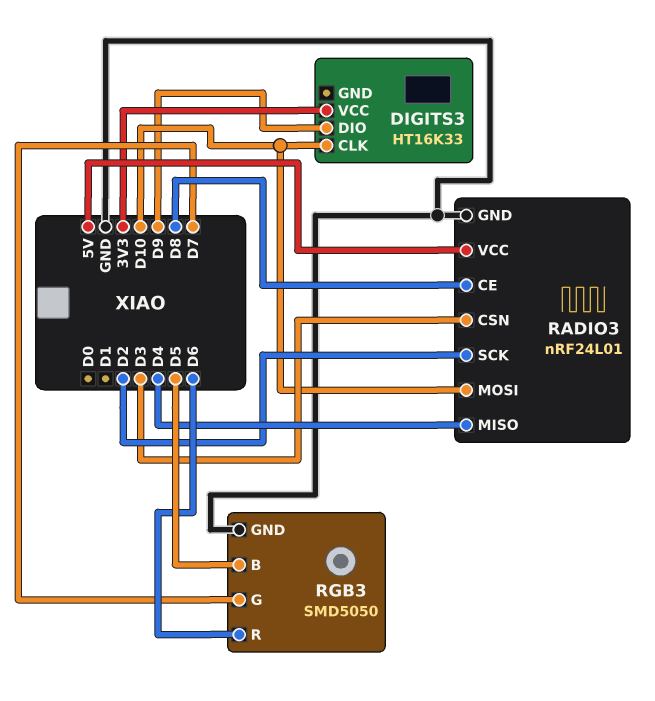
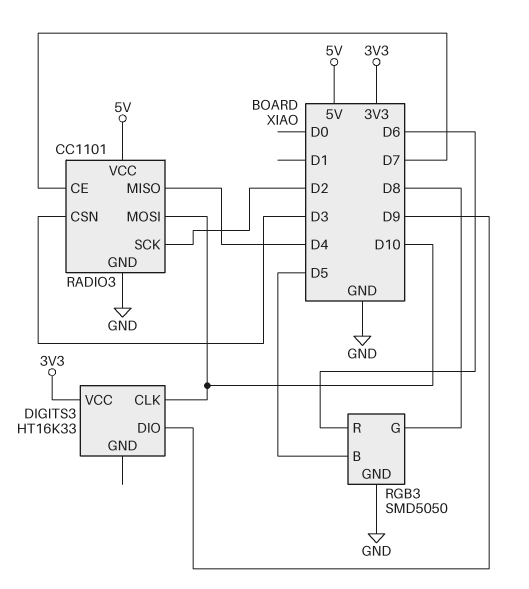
RADIO3: nRF24L01 -> CC1101
RADIO3 pin CE: D8 -> D7
RGB3 pin G: D7 -> D8

